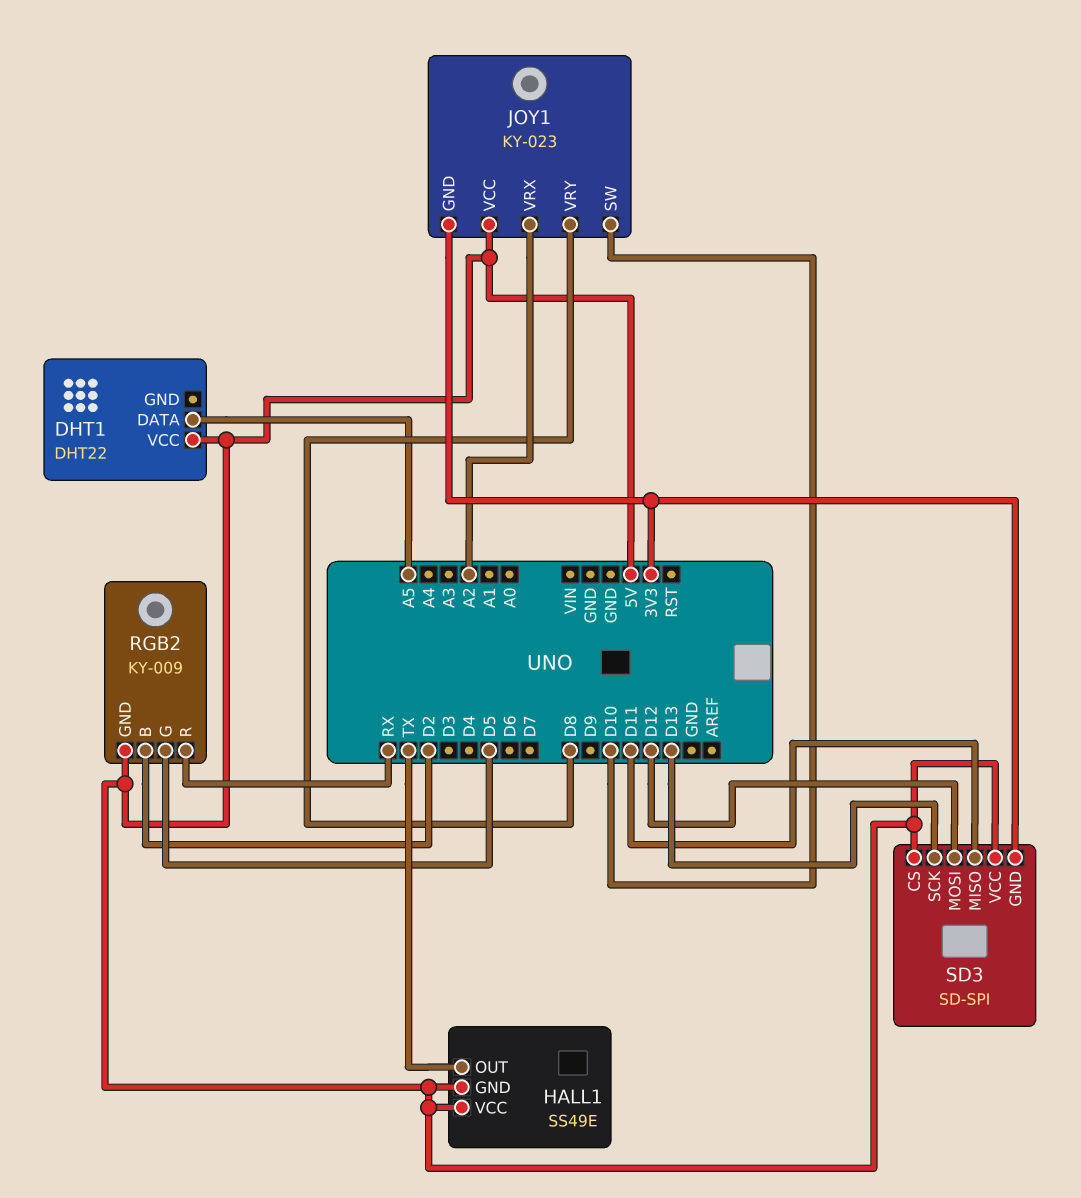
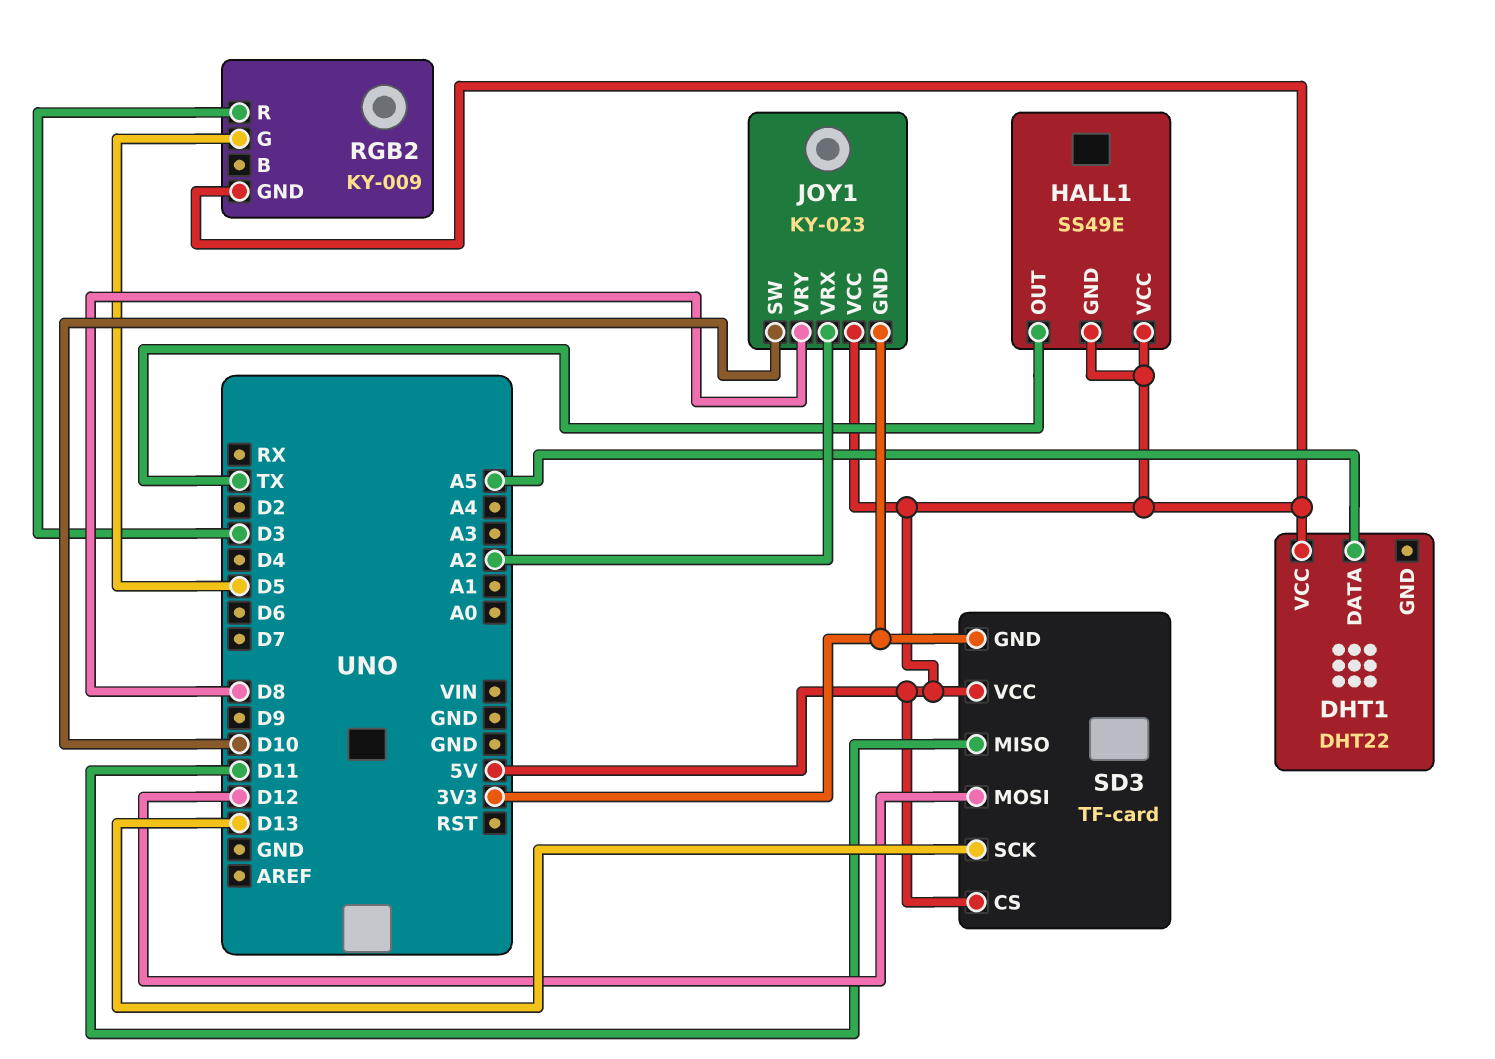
RGB2 pin B: D2 -> none
RGB2 pin R: RX -> D3
SD3: SD-SPI -> TF-card

